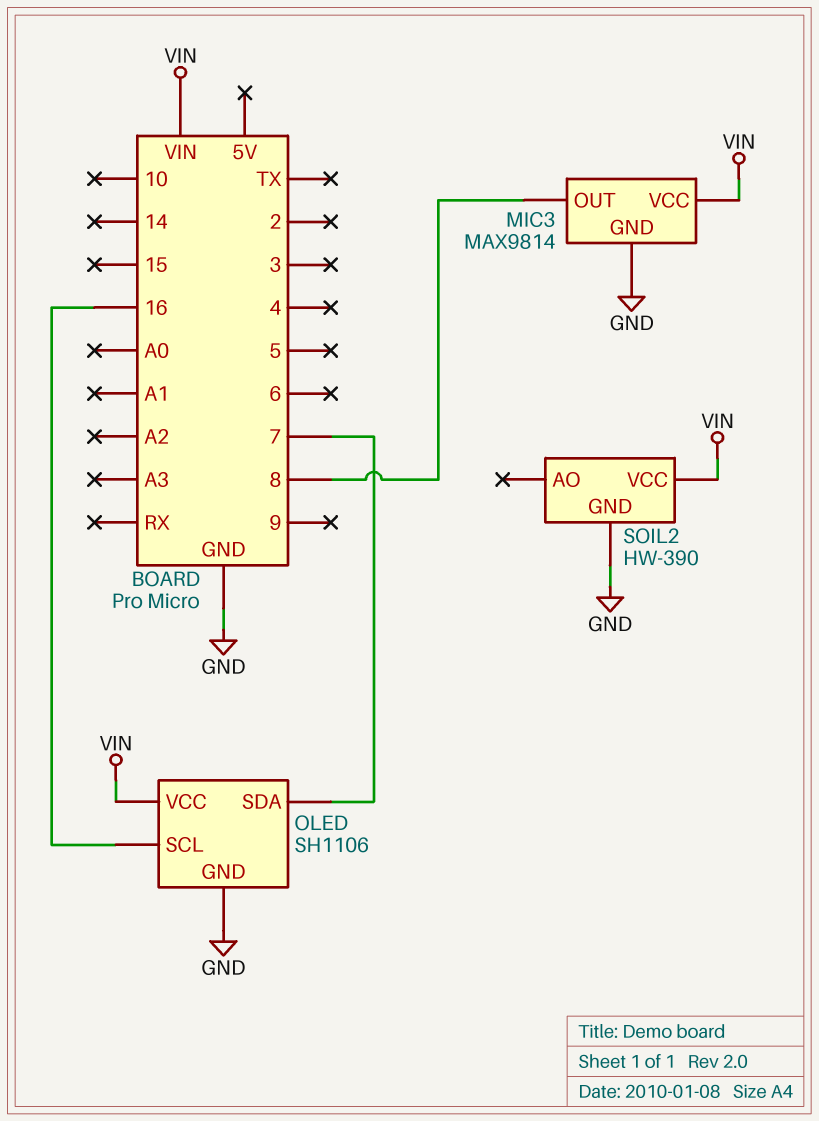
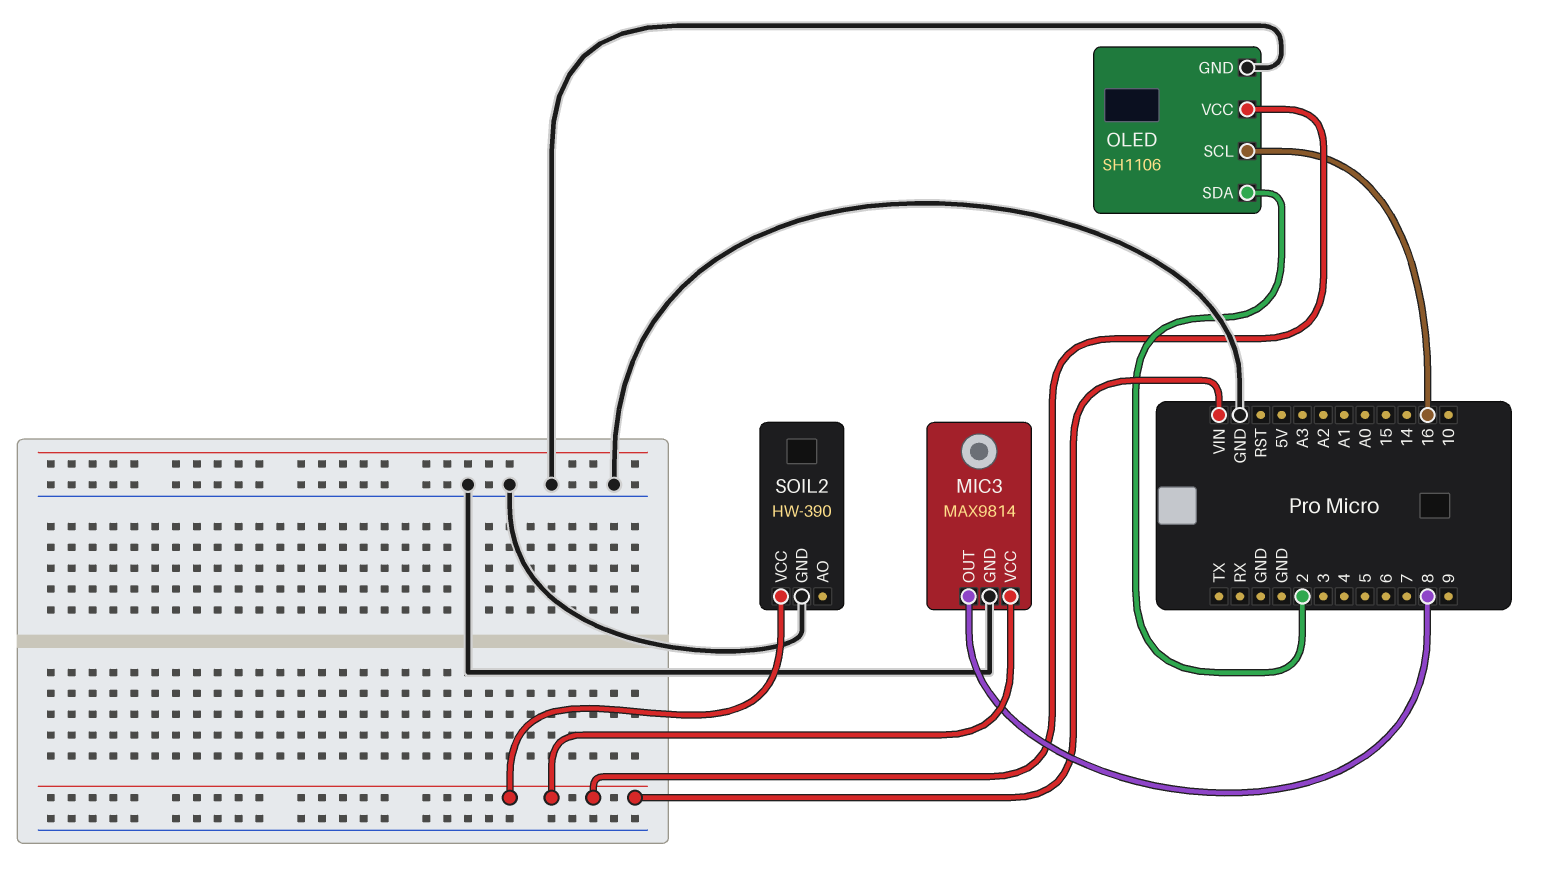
OLED pin SDA: 7 -> 2

